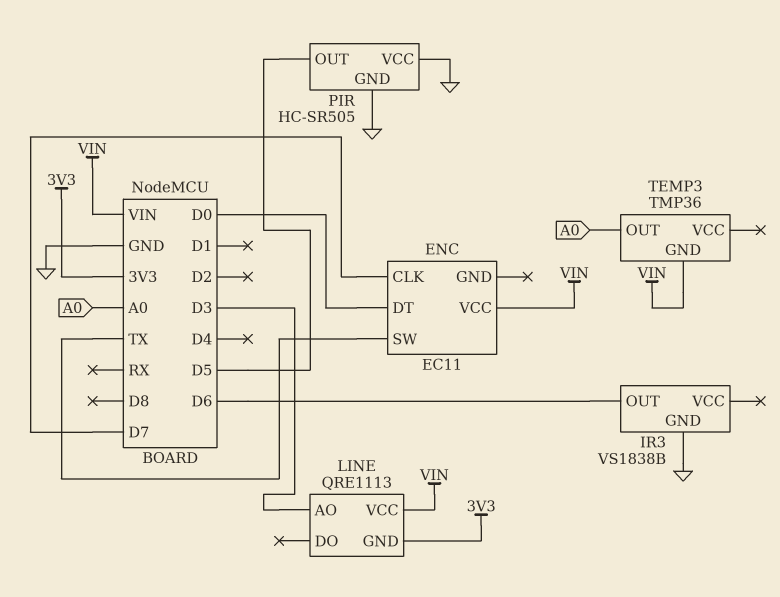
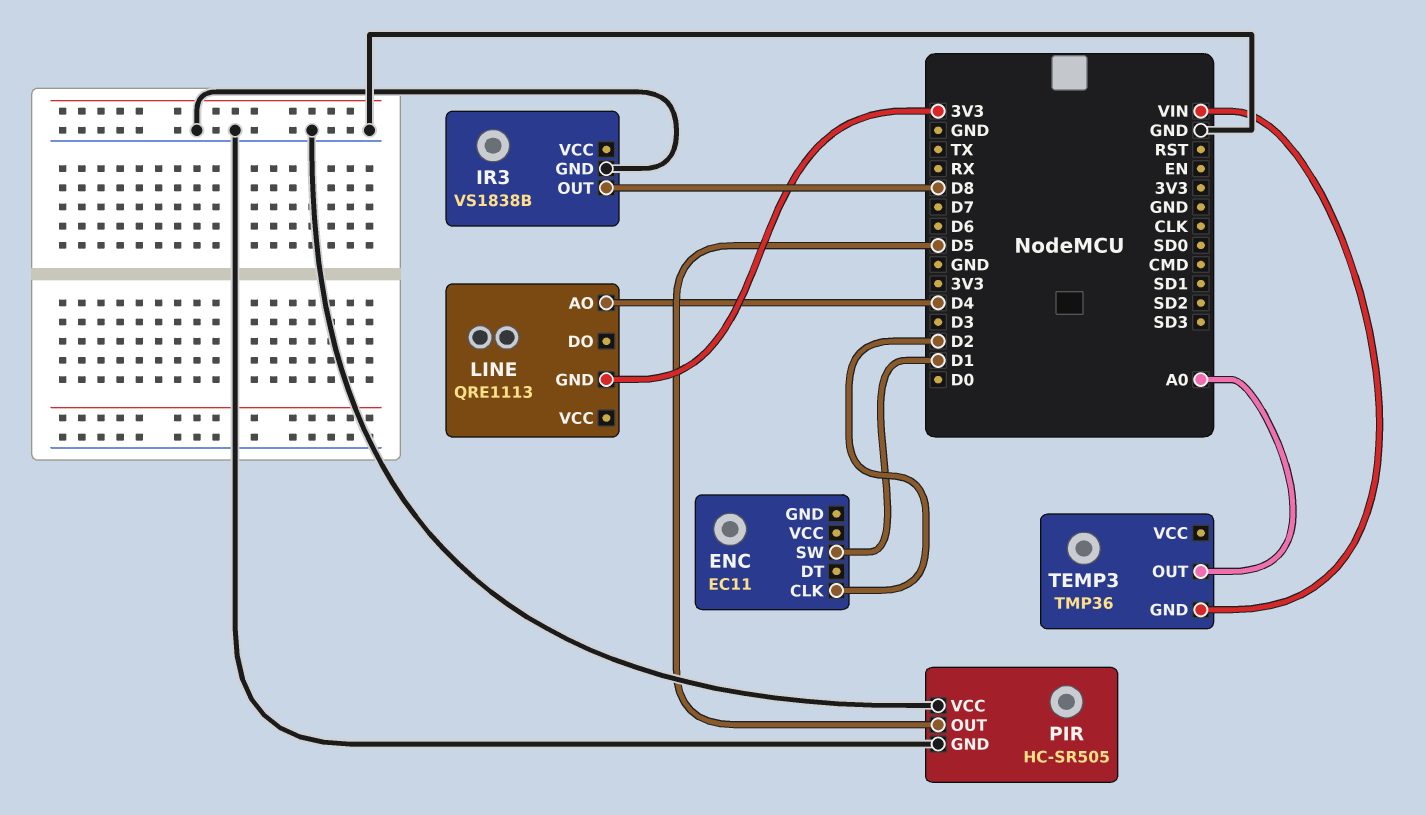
ENC pin CLK: D7 -> D2
ENC pin DT: D0 -> none
ENC pin SW: TX -> D1
ENC pin VCC: VIN -> none
IR3 pin OUT: D6 -> D8
LINE pin AO: D3 -> D4
LINE pin VCC: VIN -> none

